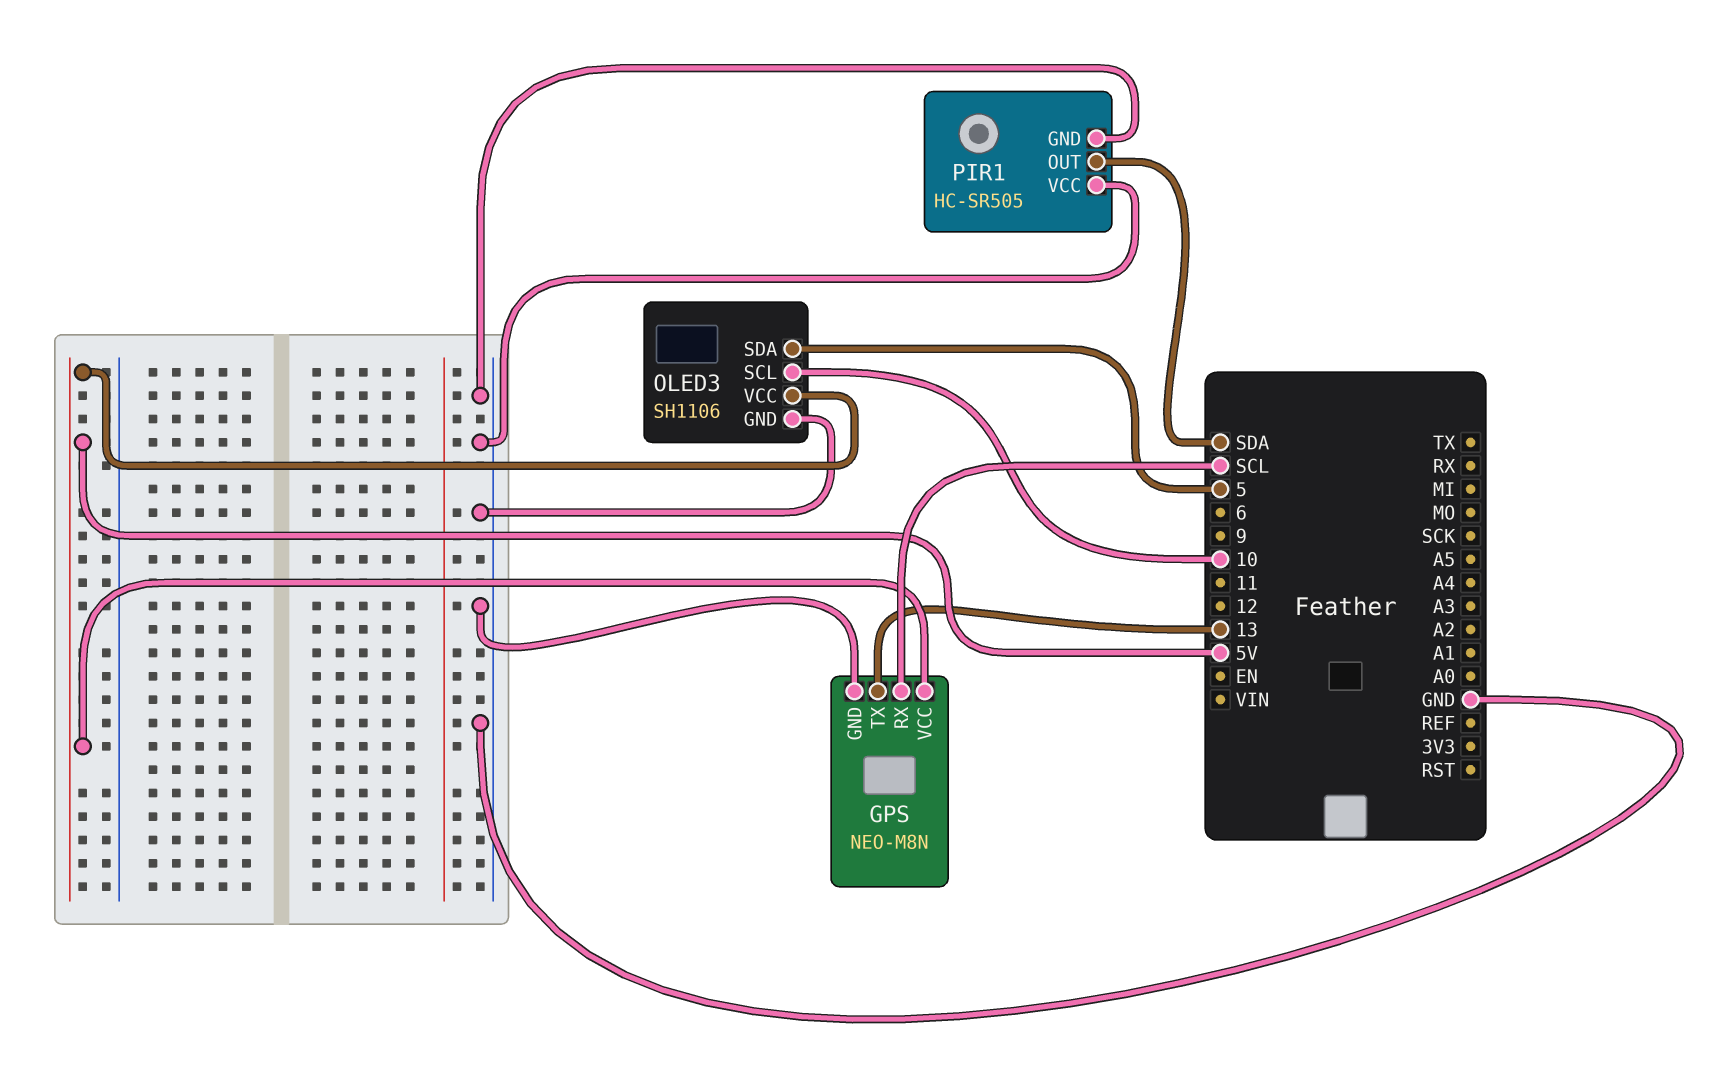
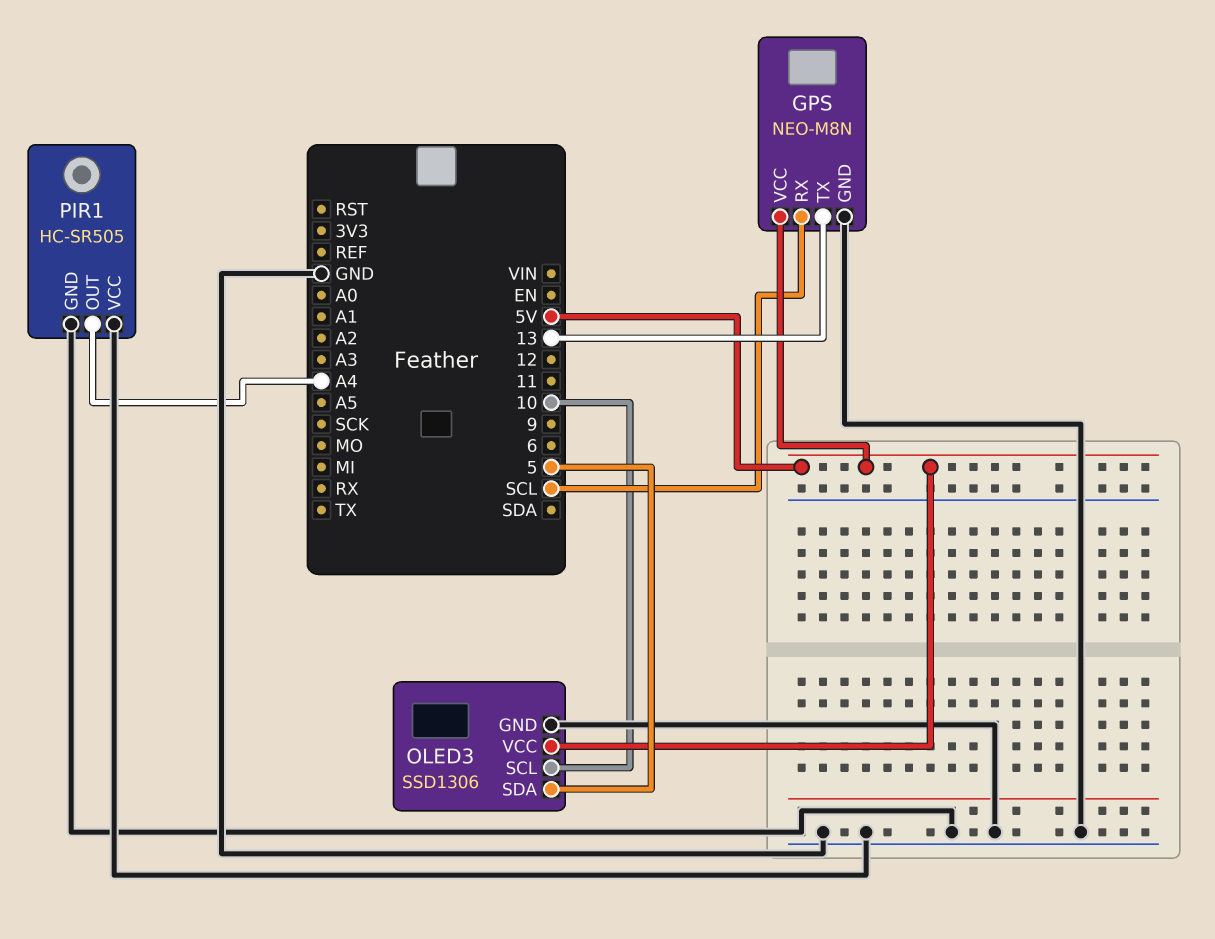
OLED3: SH1106 -> SSD1306
PIR1 pin OUT: SDA -> A4

